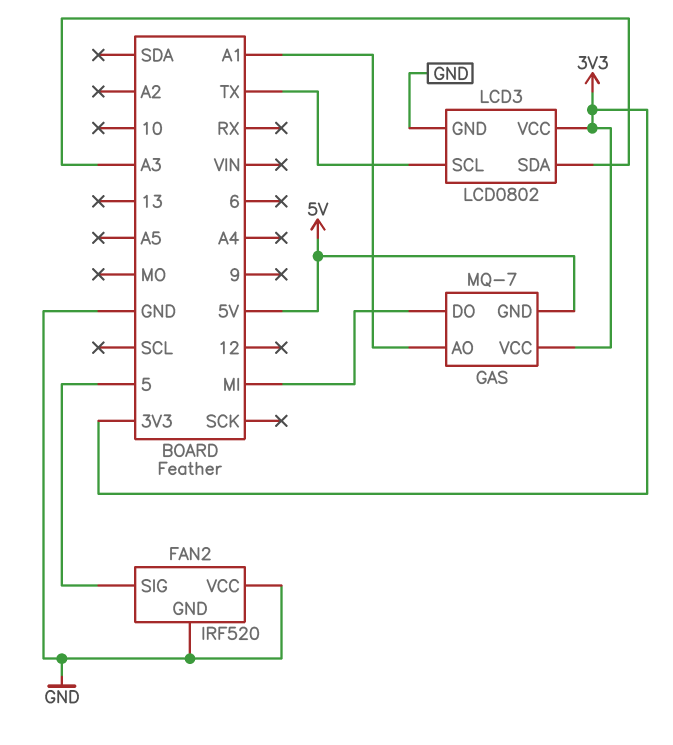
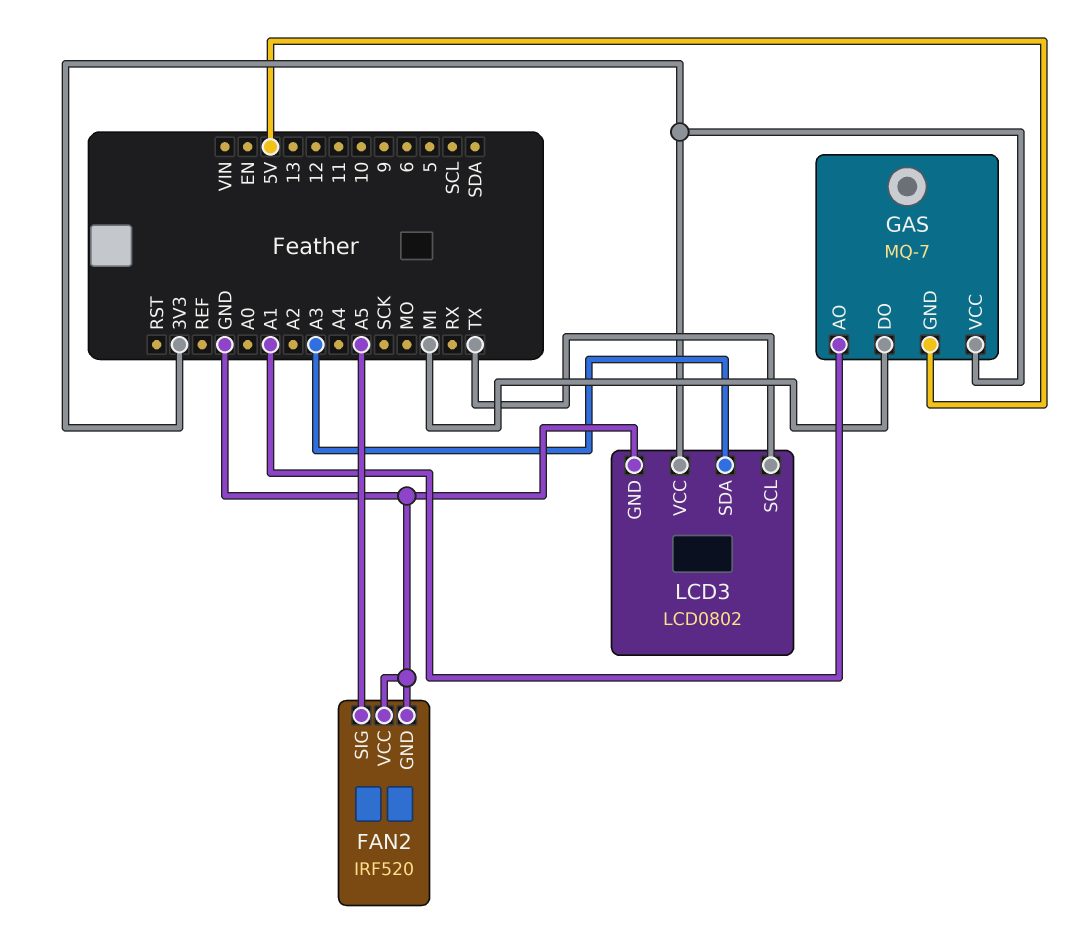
FAN2 pin SIG: 5 -> A5

